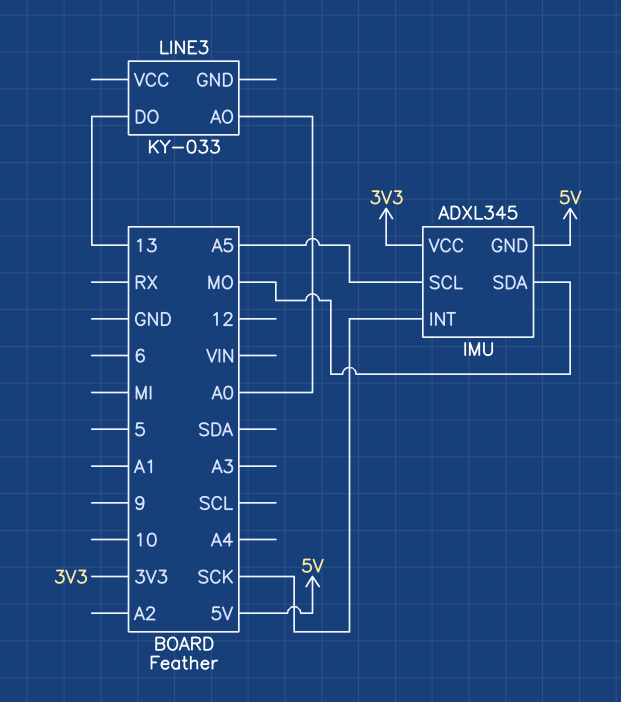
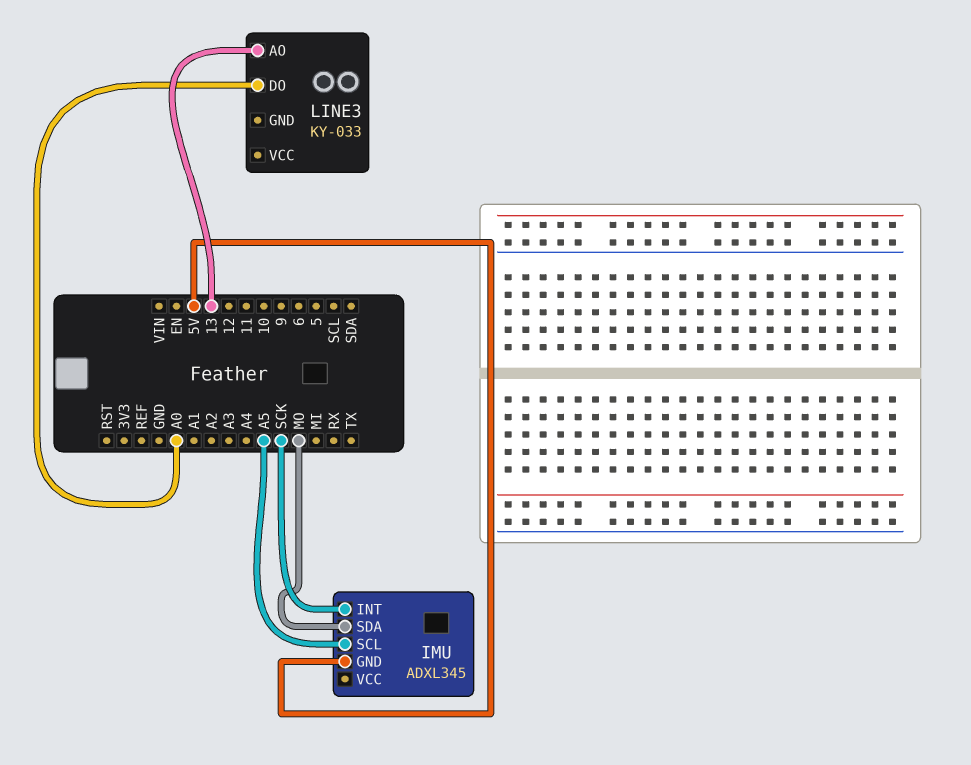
IMU pin VCC: 3V3 -> none
LINE3 pin AO: A0 -> 13
LINE3 pin DO: 13 -> A0

